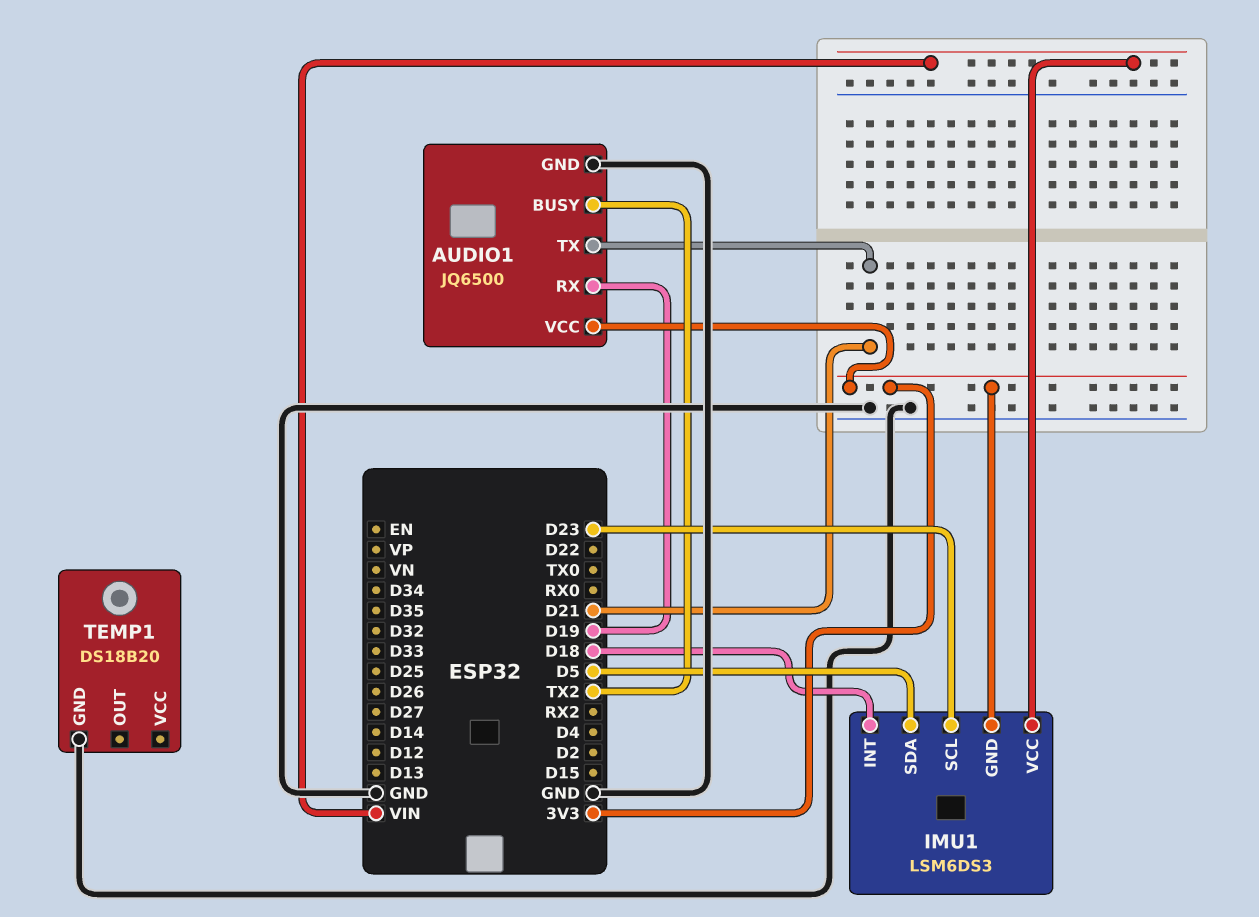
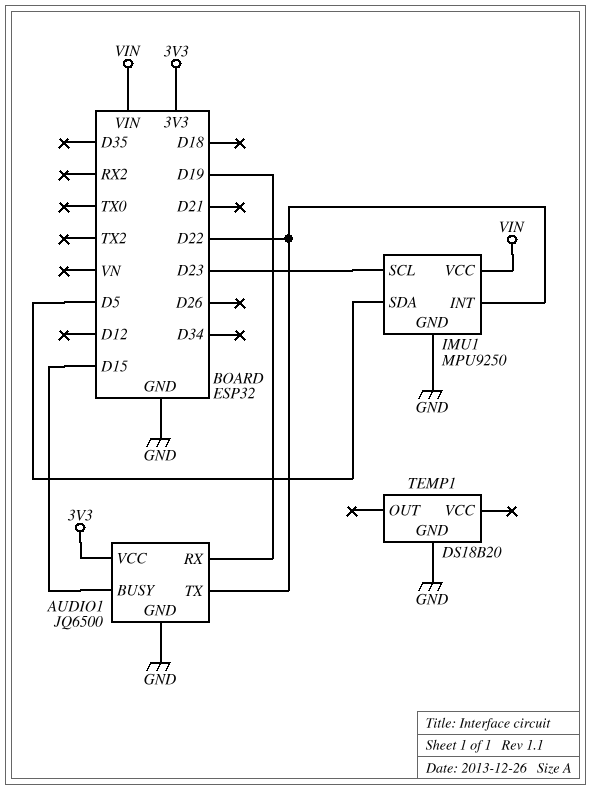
AUDIO1 pin BUSY: TX2 -> D15
AUDIO1 pin TX: D21 -> D22
IMU1: LSM6DS3 -> MPU9250
IMU1 pin GND: 3V3 -> GND
IMU1 pin INT: D18 -> D22

